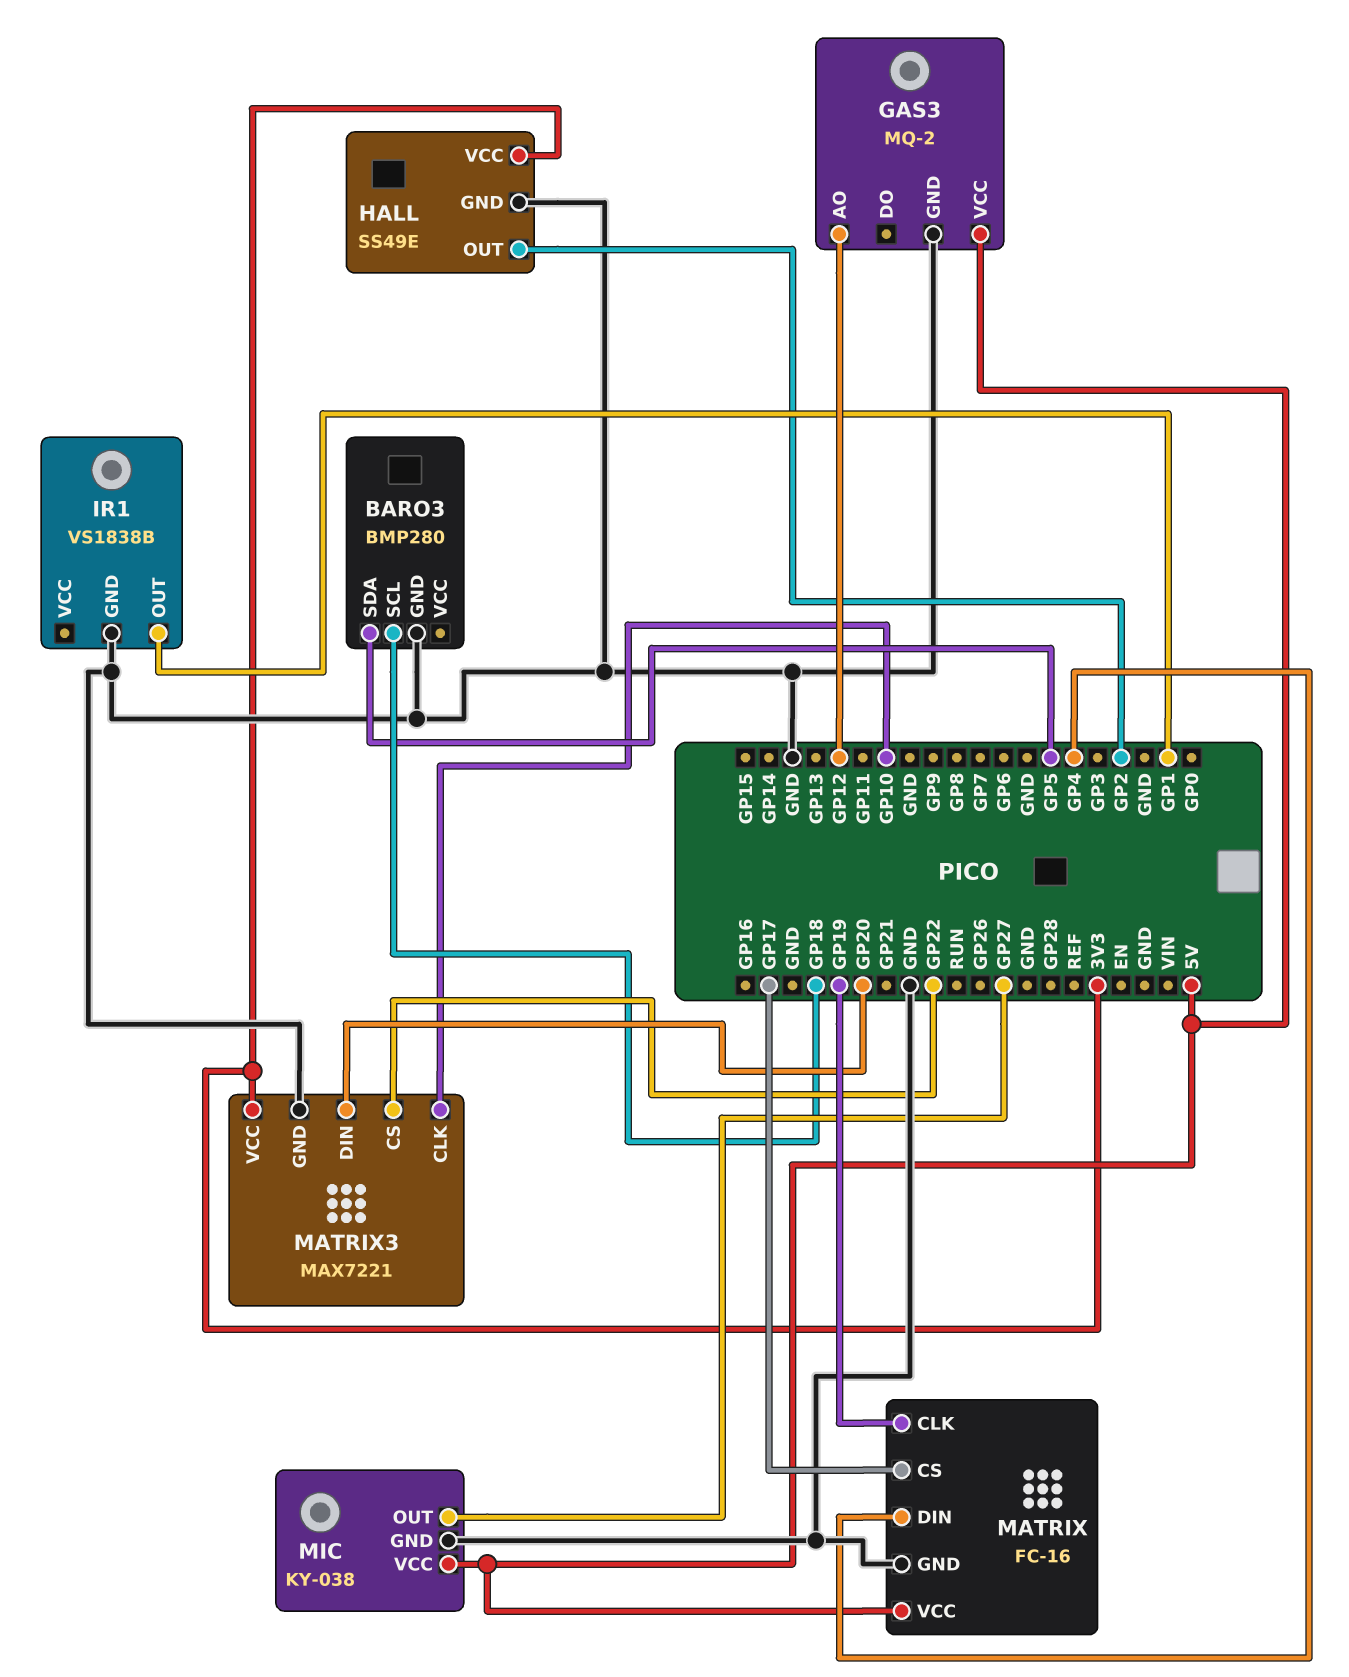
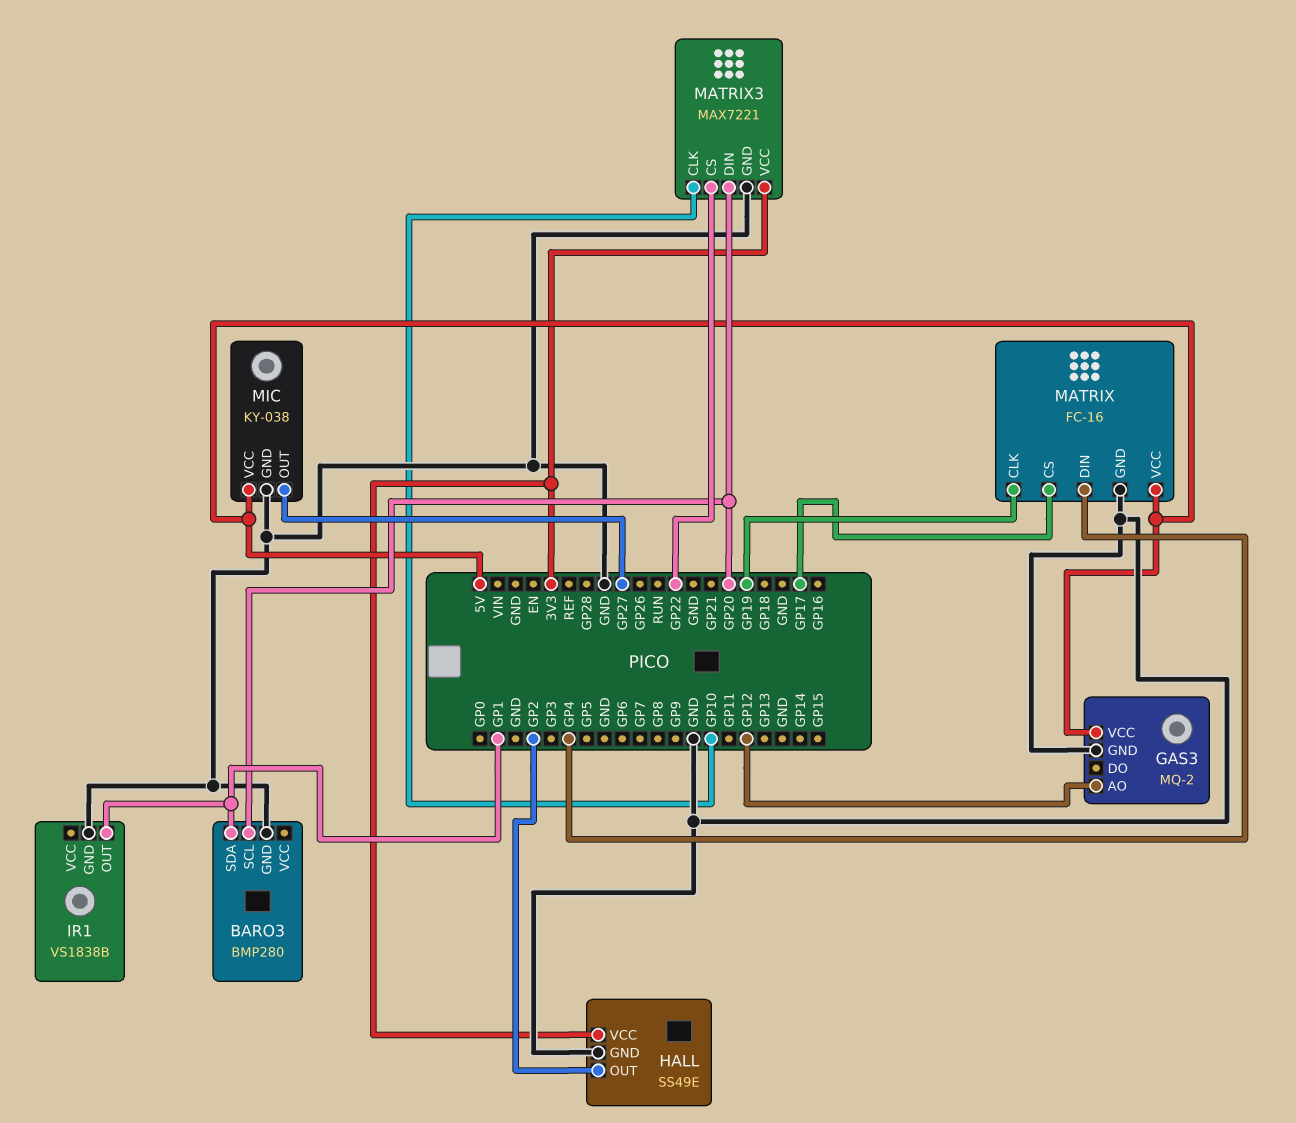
BARO3 pin SCL: GP18 -> GP20
BARO3 pin SDA: GP5 -> GP1

